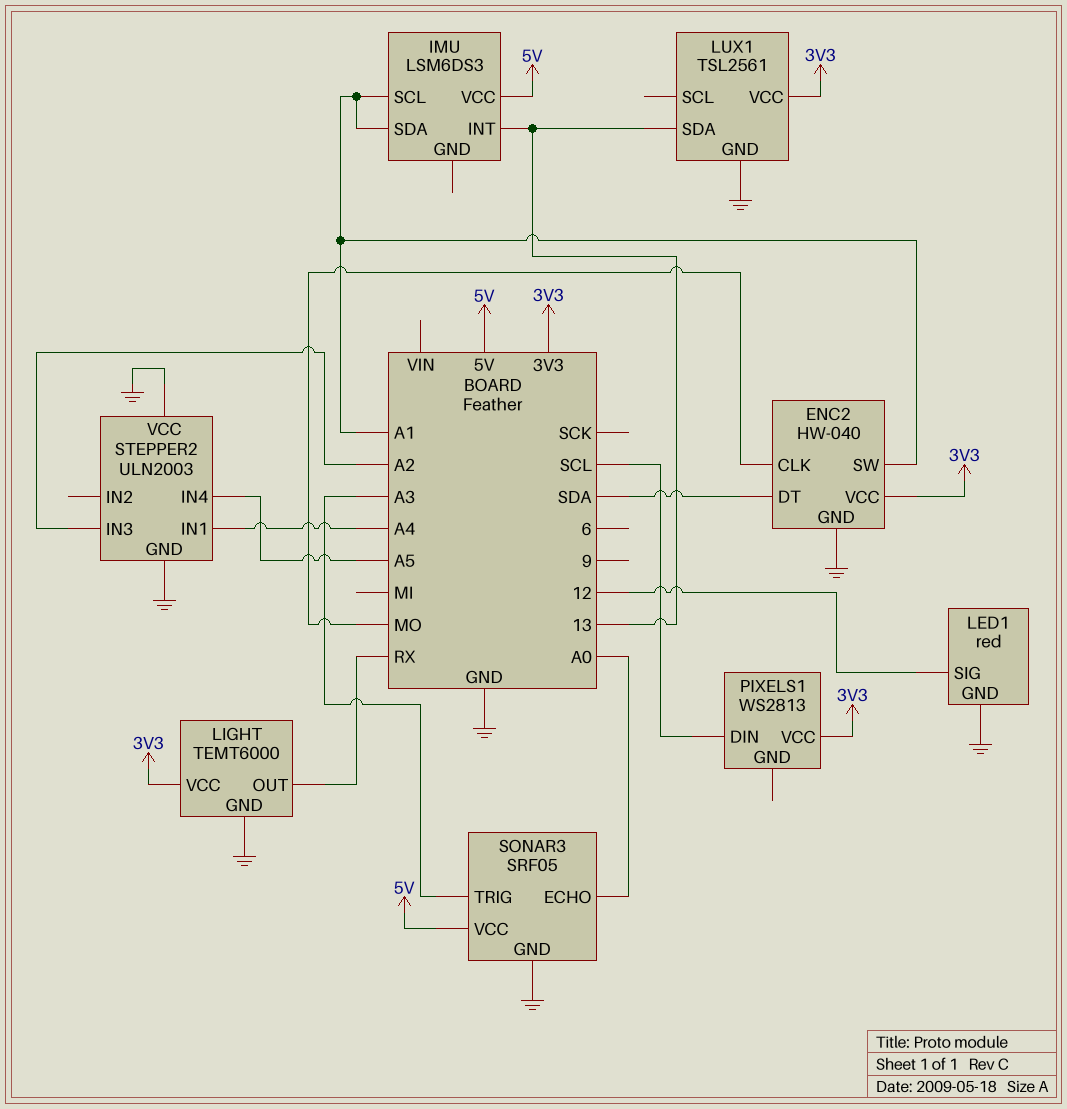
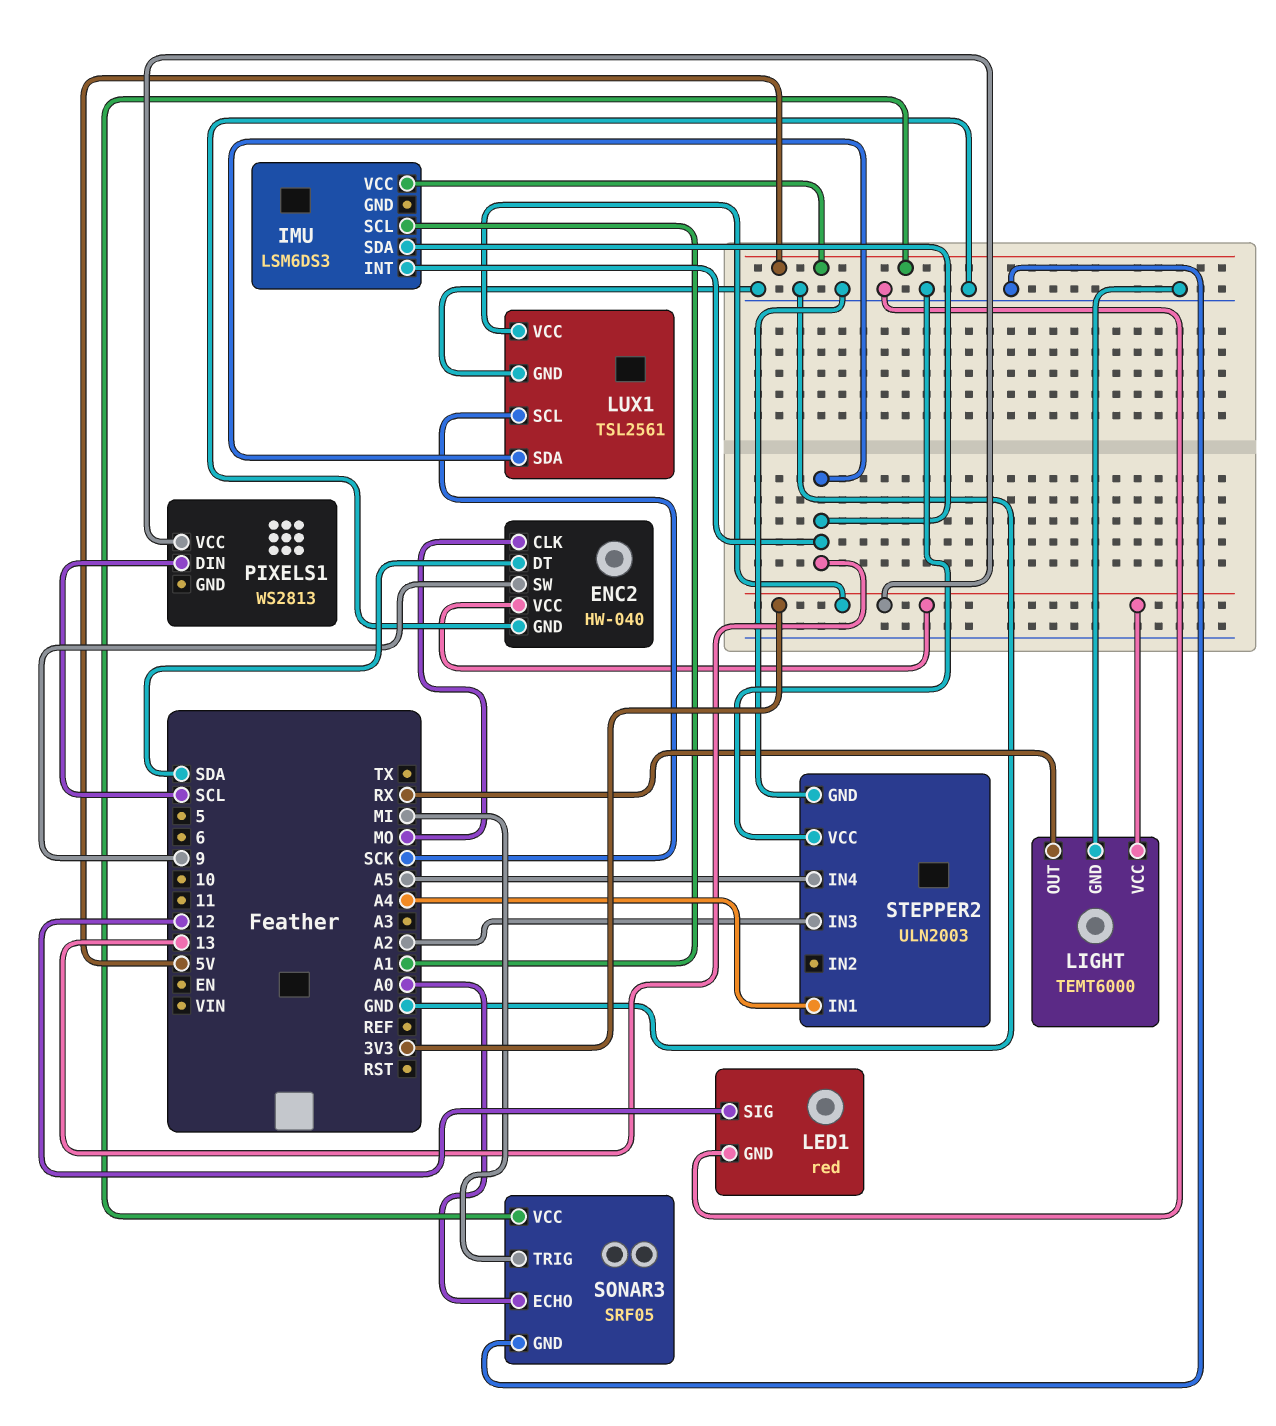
ENC2 pin SW: A1 -> 9
IMU pin SDA: A1 -> 13
LUX1 pin SCL: none -> SCK
SONAR3 pin TRIG: A3 -> MI

